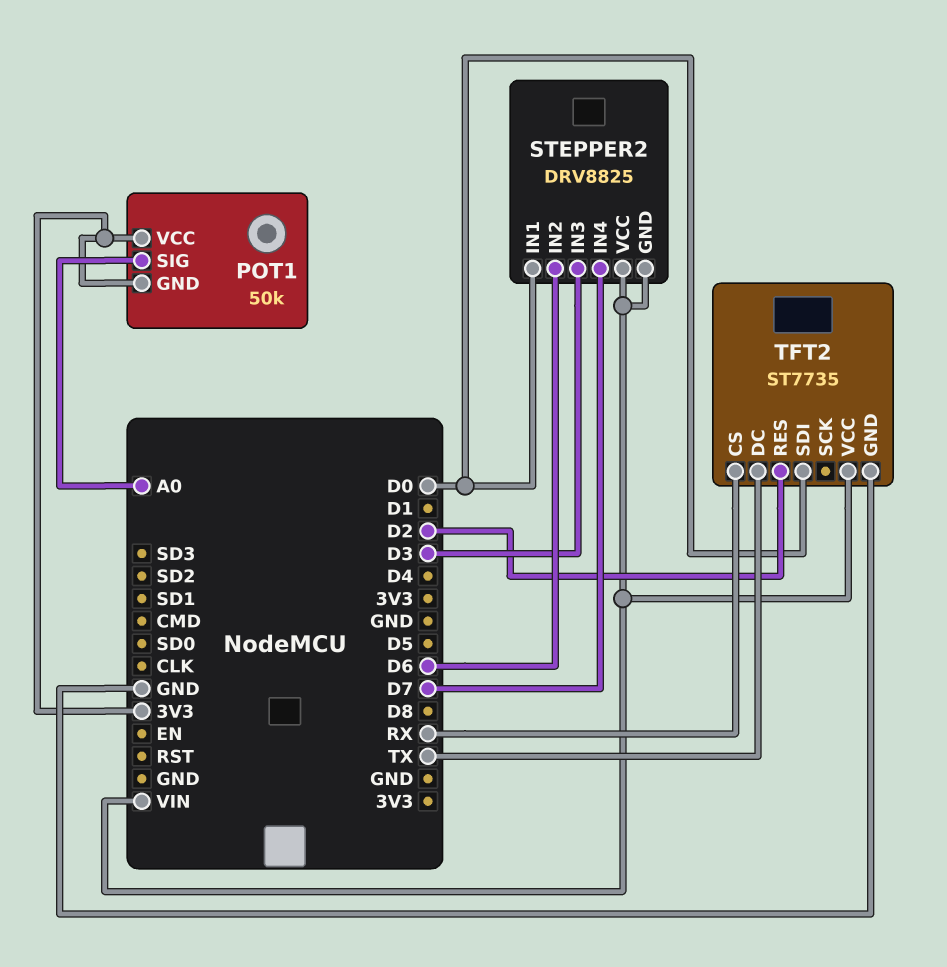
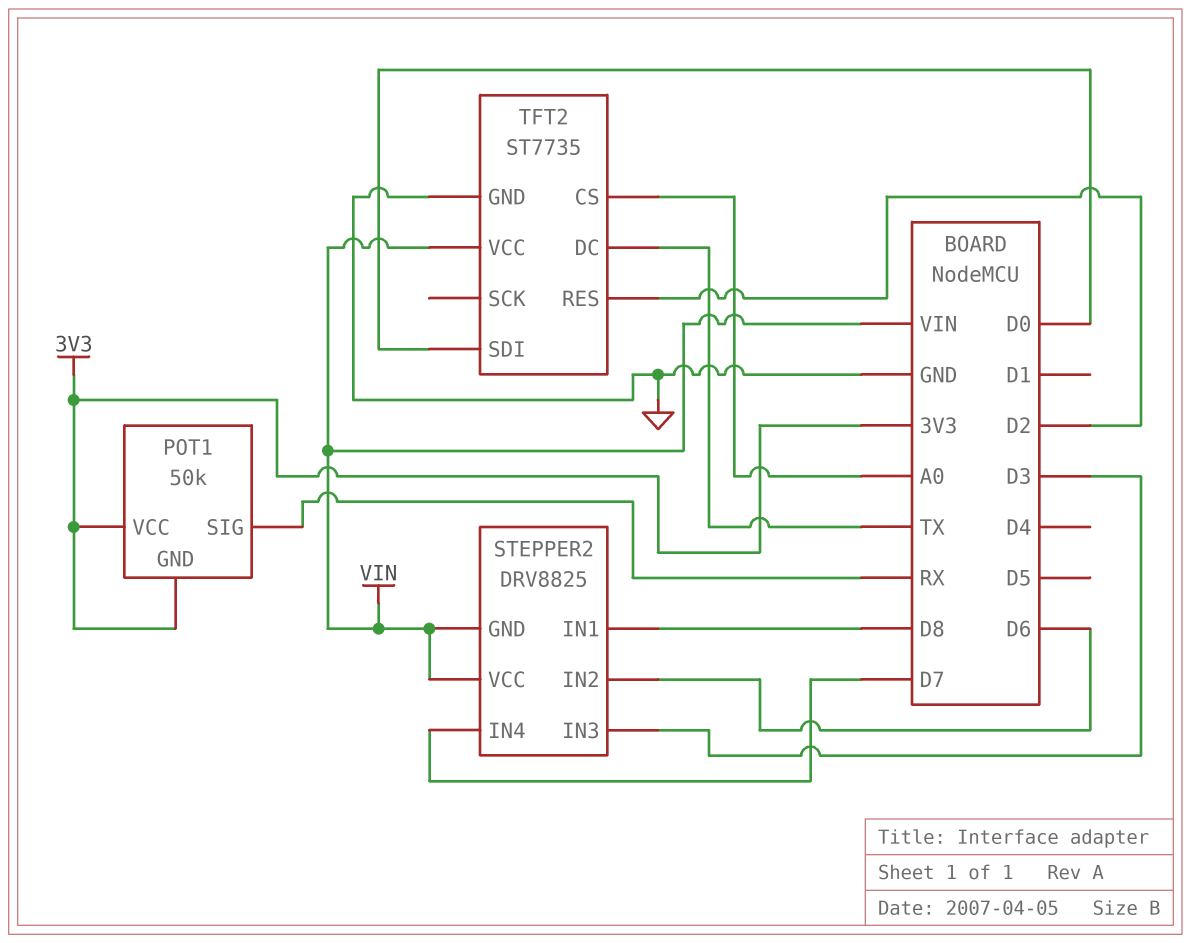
POT1 pin SIG: A0 -> RX
STEPPER2 pin IN1: D0 -> D8
TFT2 pin CS: RX -> A0

